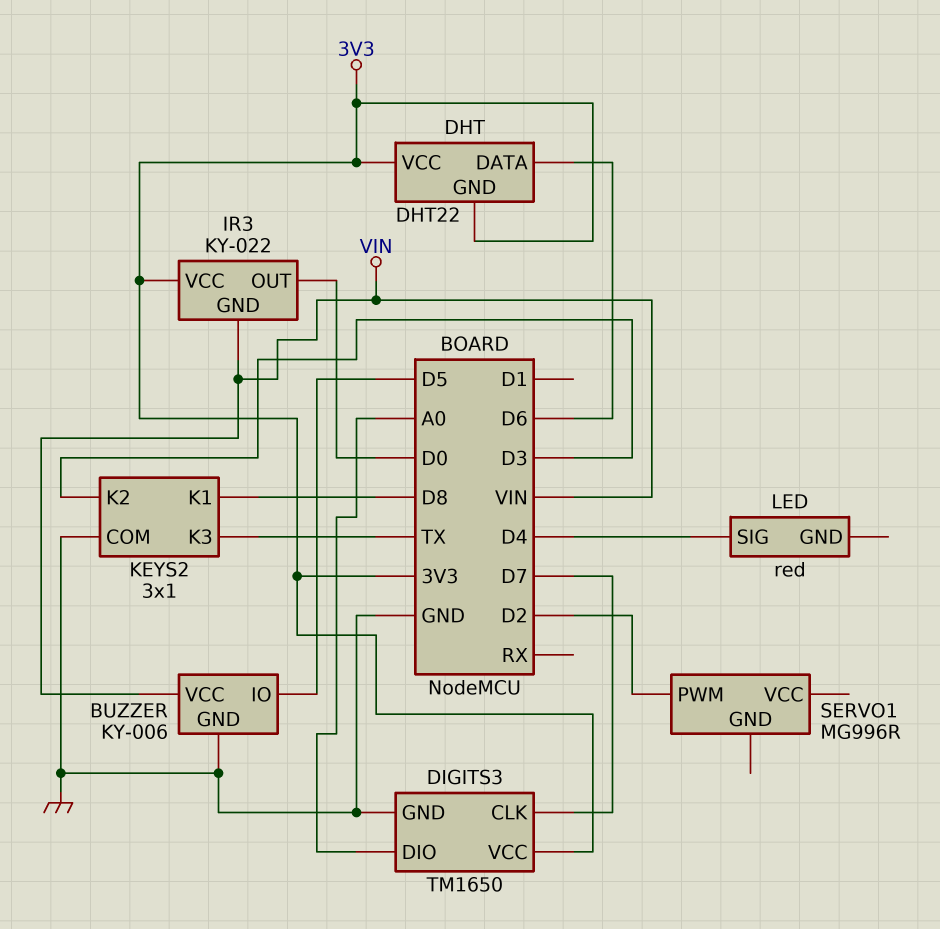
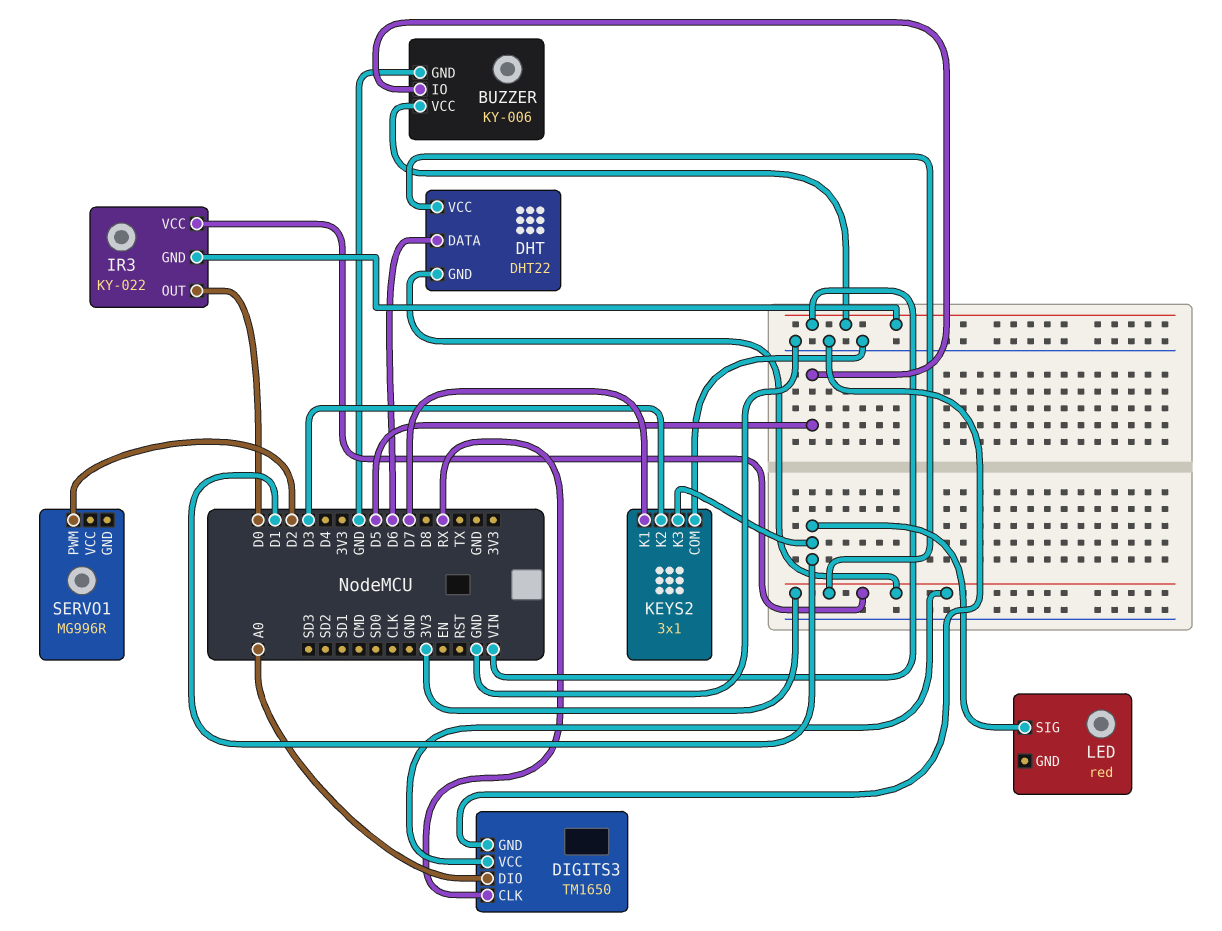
DIGITS3 pin CLK: D7 -> RX
KEYS2 pin K1: D8 -> D7
KEYS2 pin K3: TX -> D1
LED pin SIG: D4 -> D1

